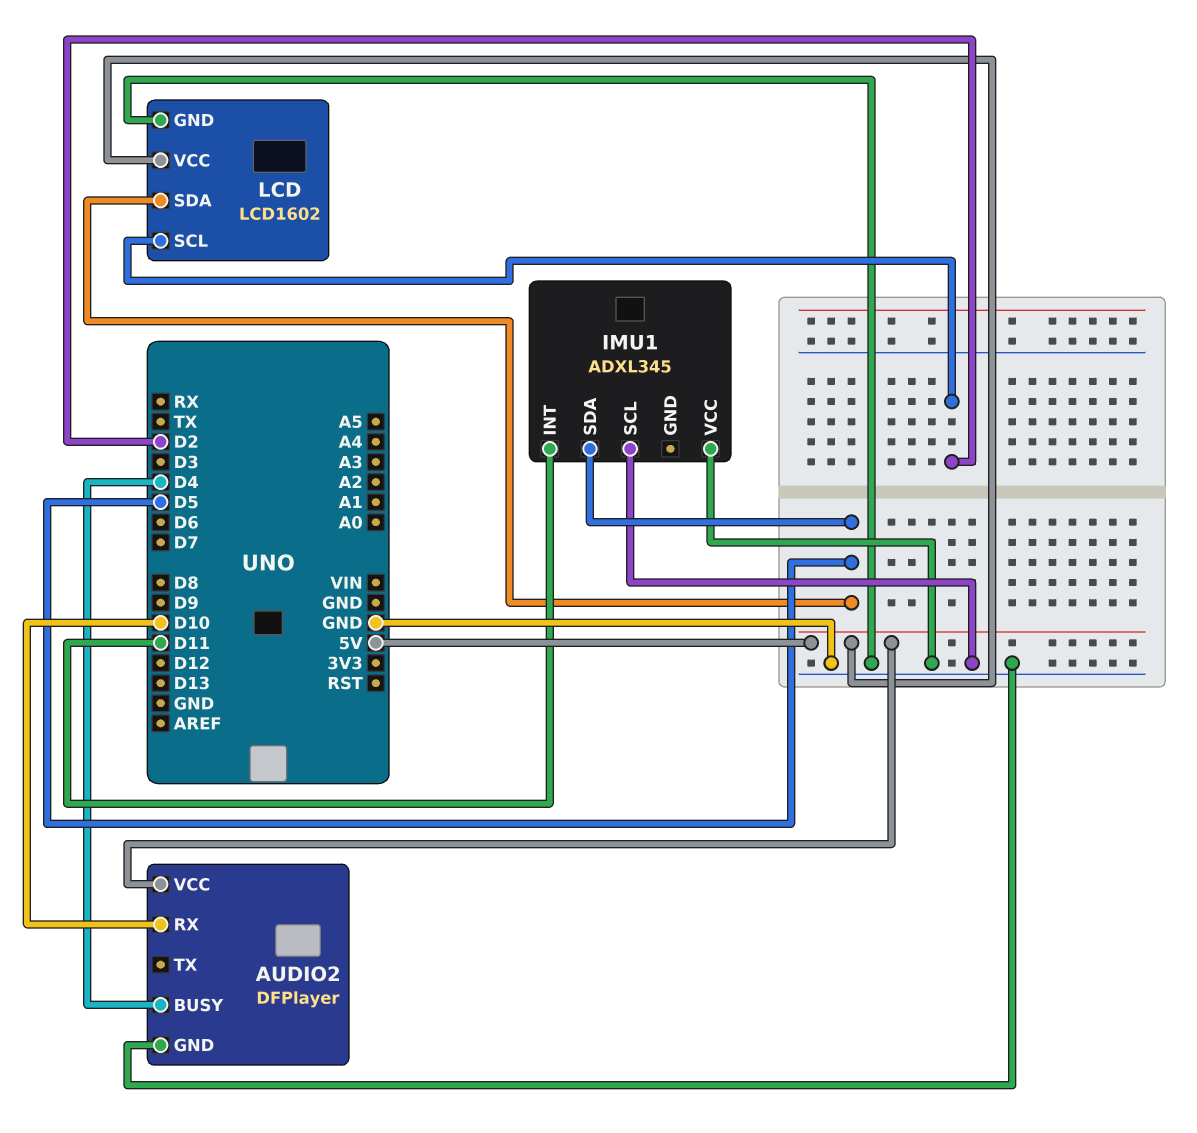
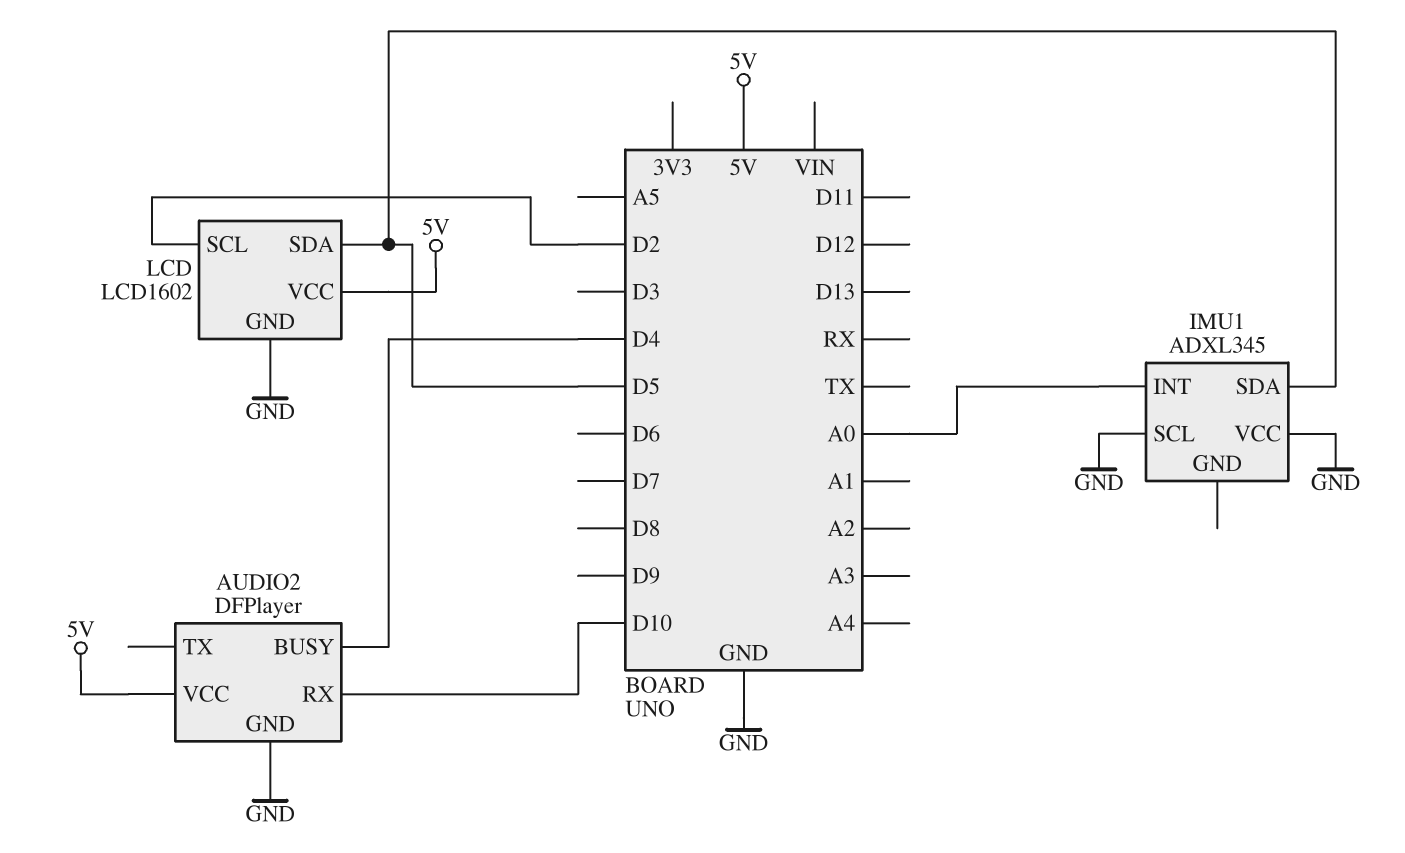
IMU1 pin INT: D11 -> A0

